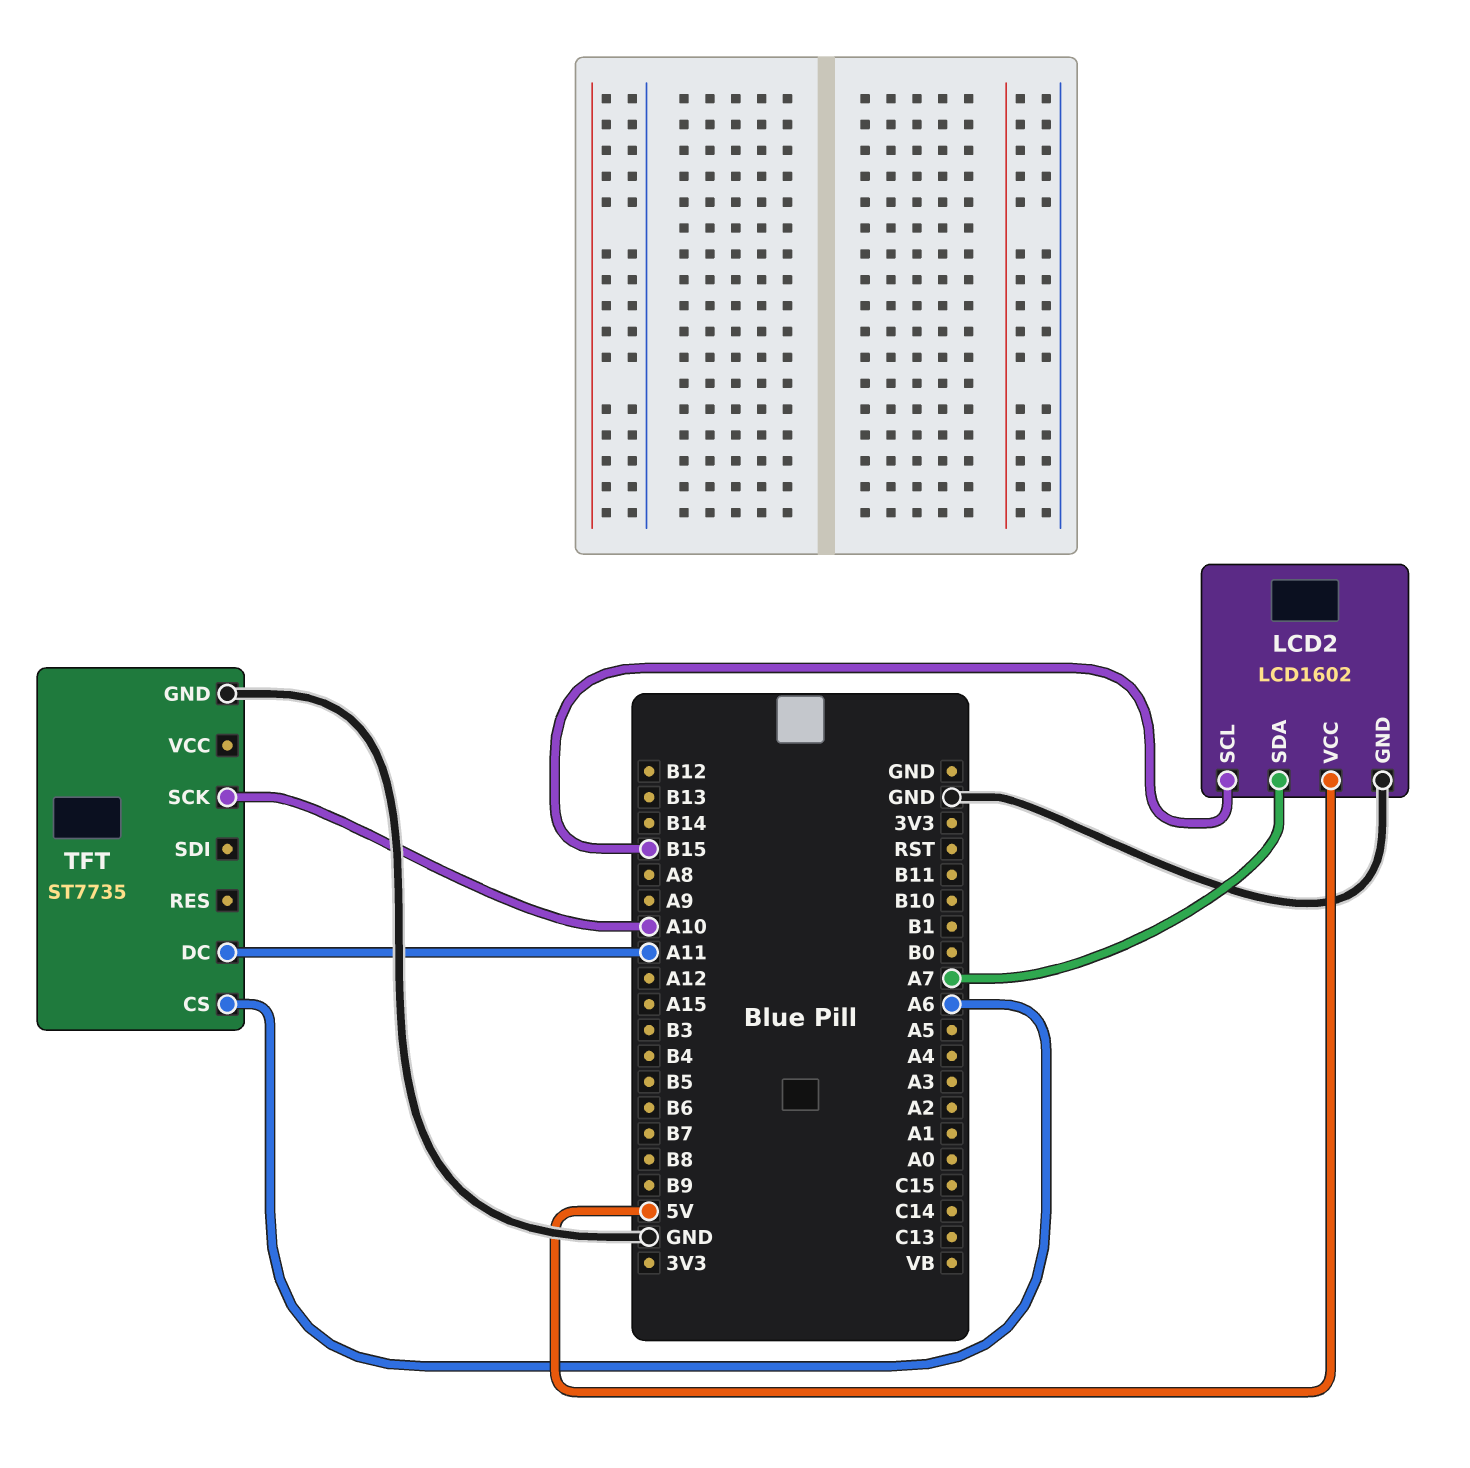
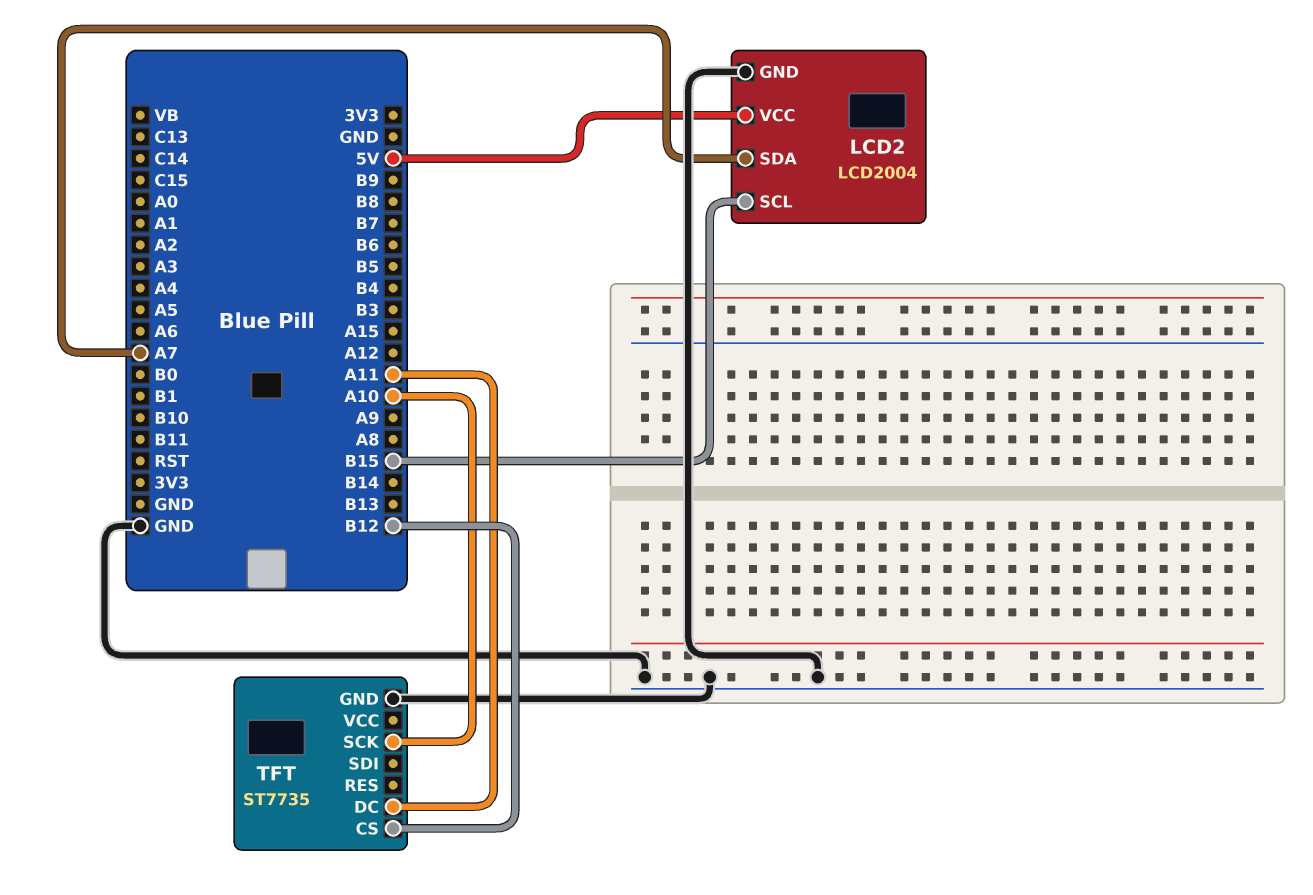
LCD2: LCD1602 -> LCD2004
TFT pin CS: A6 -> B12

